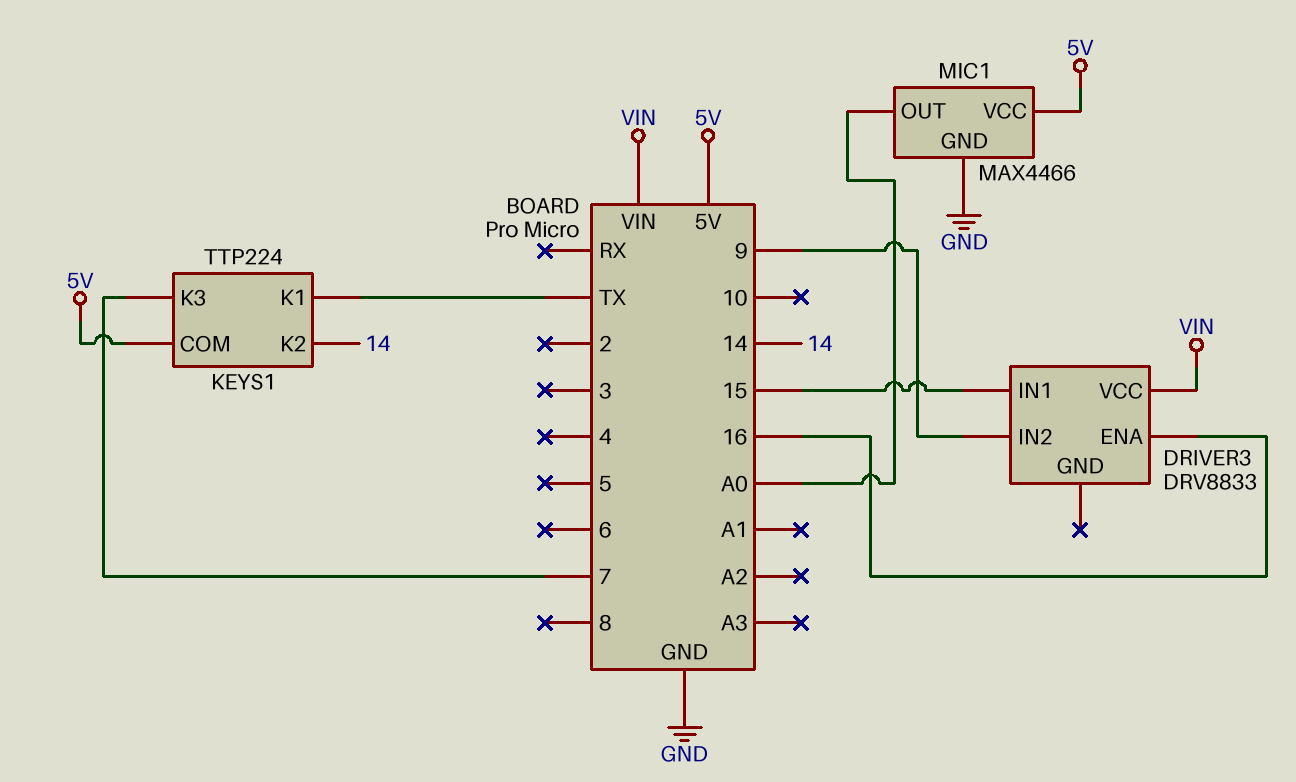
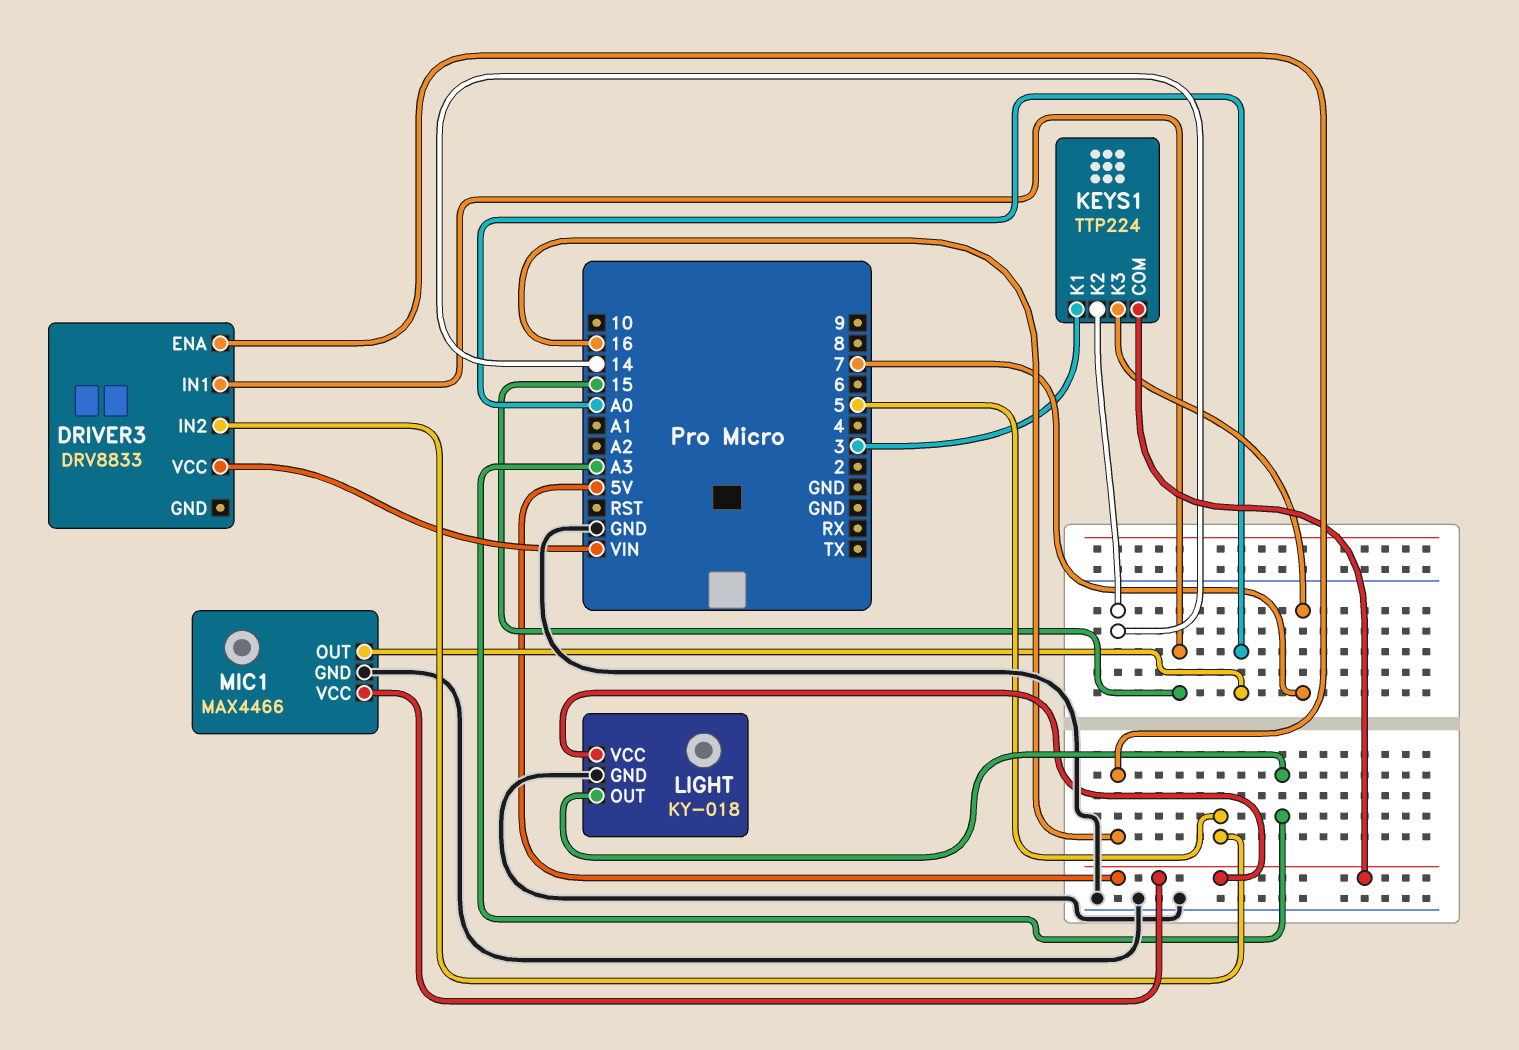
DRIVER3 pin IN2: 9 -> 5
KEYS1 pin K1: TX -> 3
LIGHT: none -> KY-018
LIGHT pin GND: none -> GND
LIGHT pin OUT: none -> A3
LIGHT pin VCC: none -> 5V

